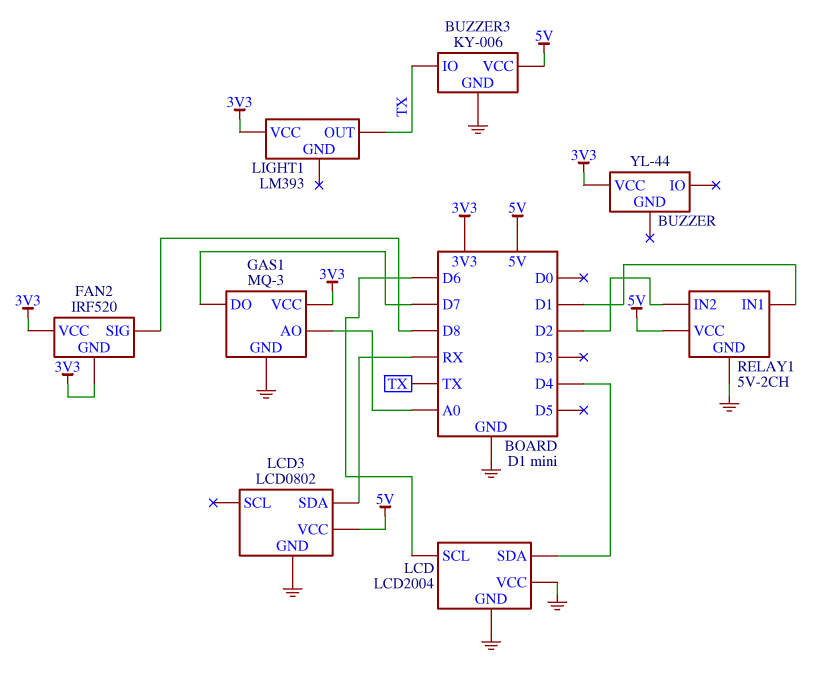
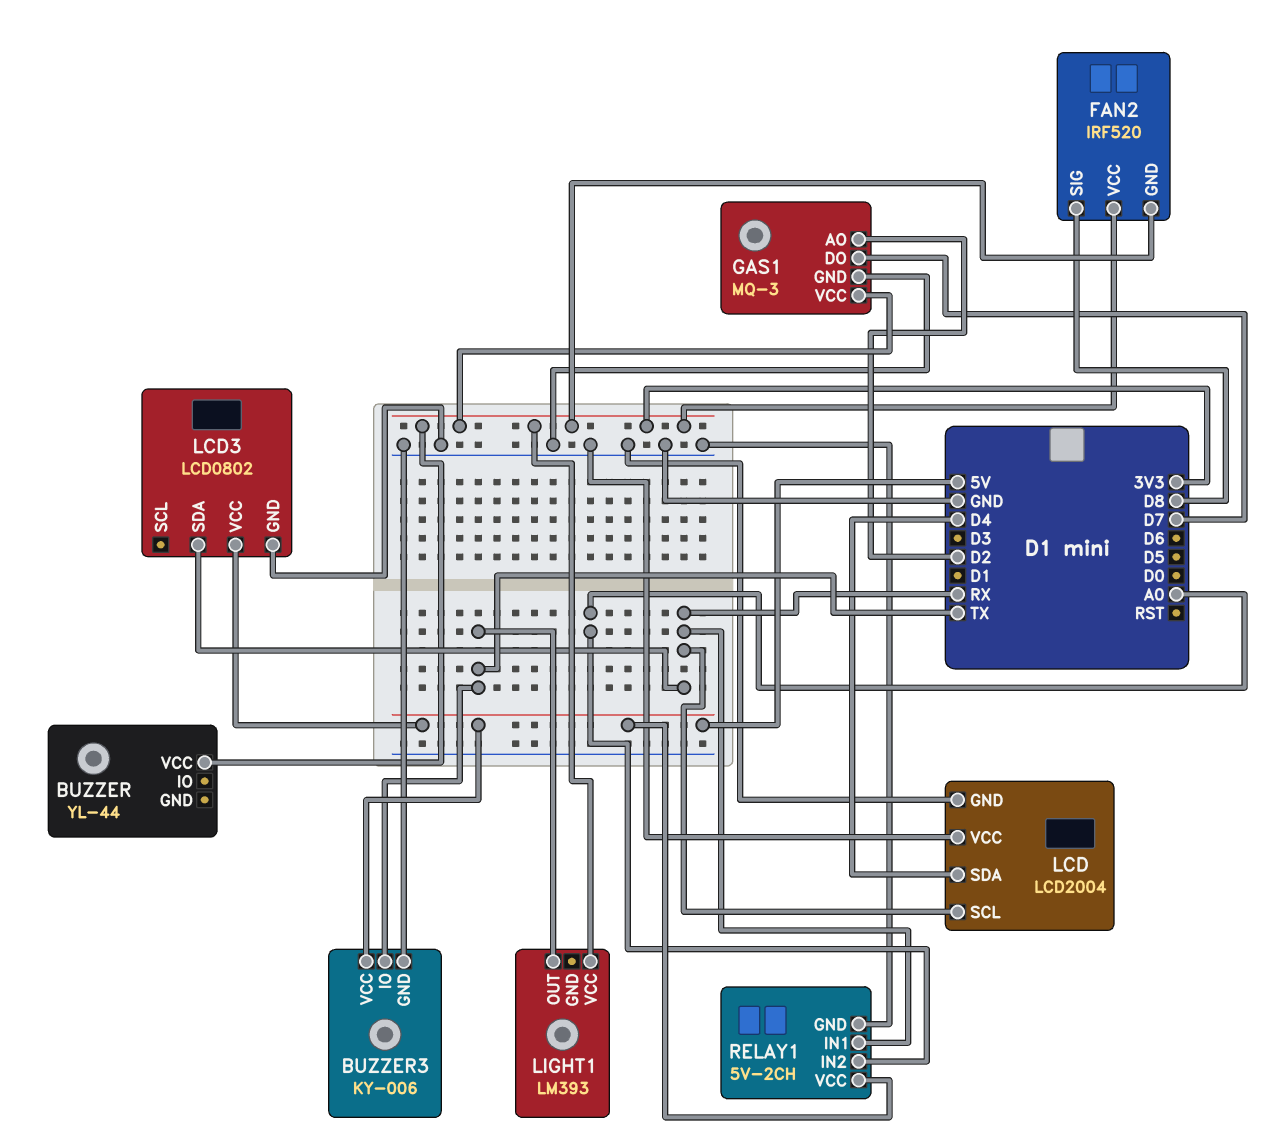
GAS1 pin AO: A0 -> D2
LCD pin SCL: D6 -> RX
RELAY1 pin IN1: D1 -> RX
RELAY1 pin IN2: D2 -> A0

